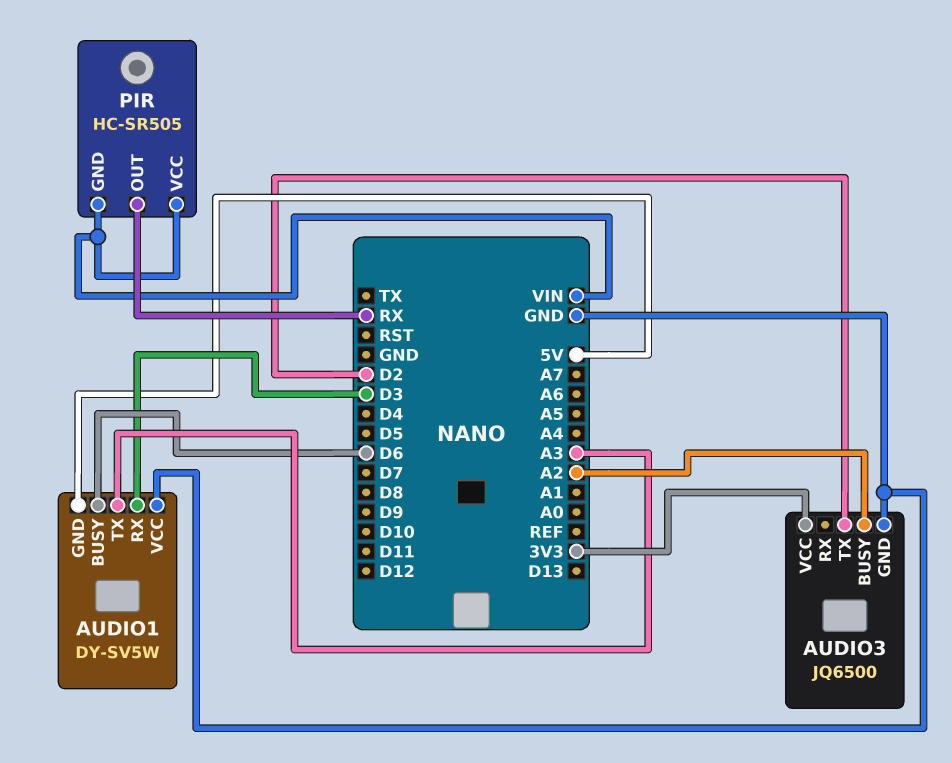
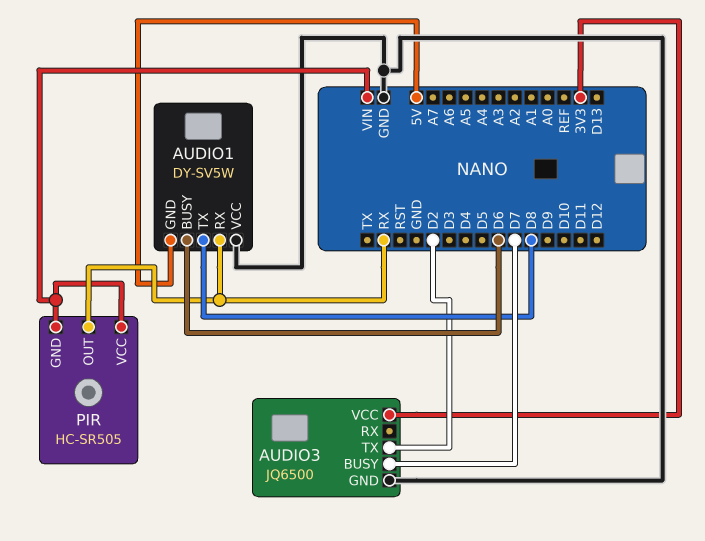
AUDIO1 pin RX: D3 -> RX
AUDIO1 pin TX: A3 -> D8
AUDIO3 pin BUSY: A2 -> D7

